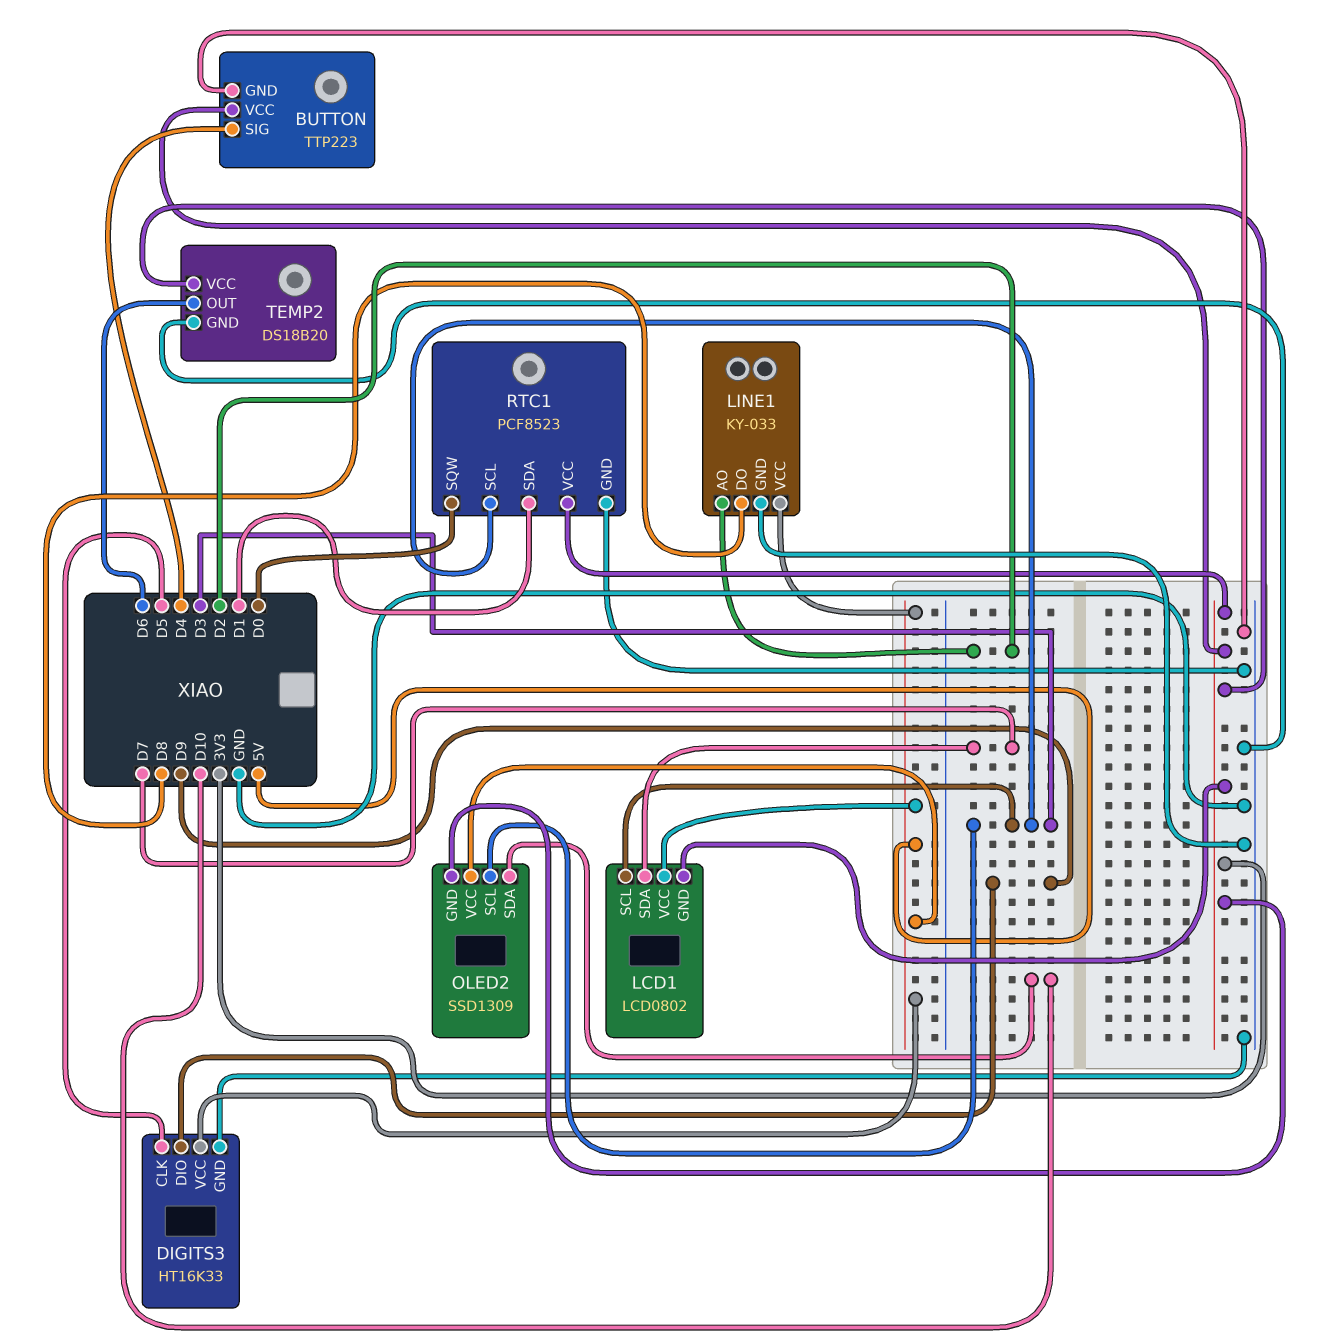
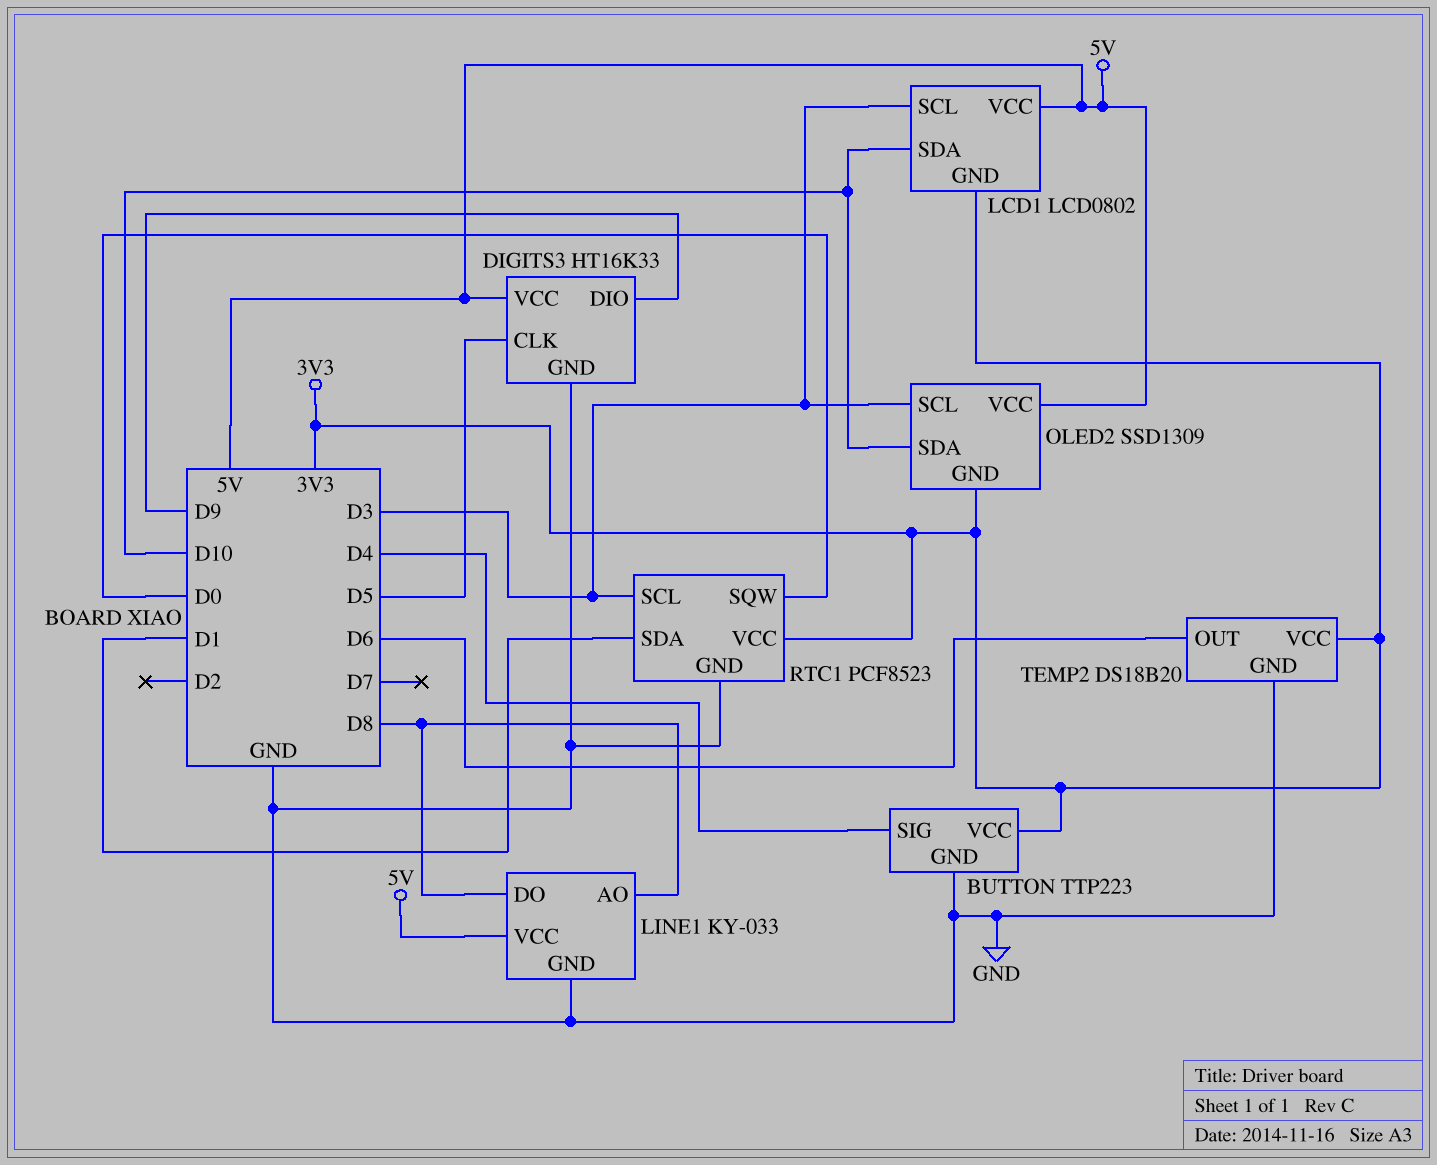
LCD1 pin SDA: D7 -> D10
LINE1 pin AO: D2 -> D8

